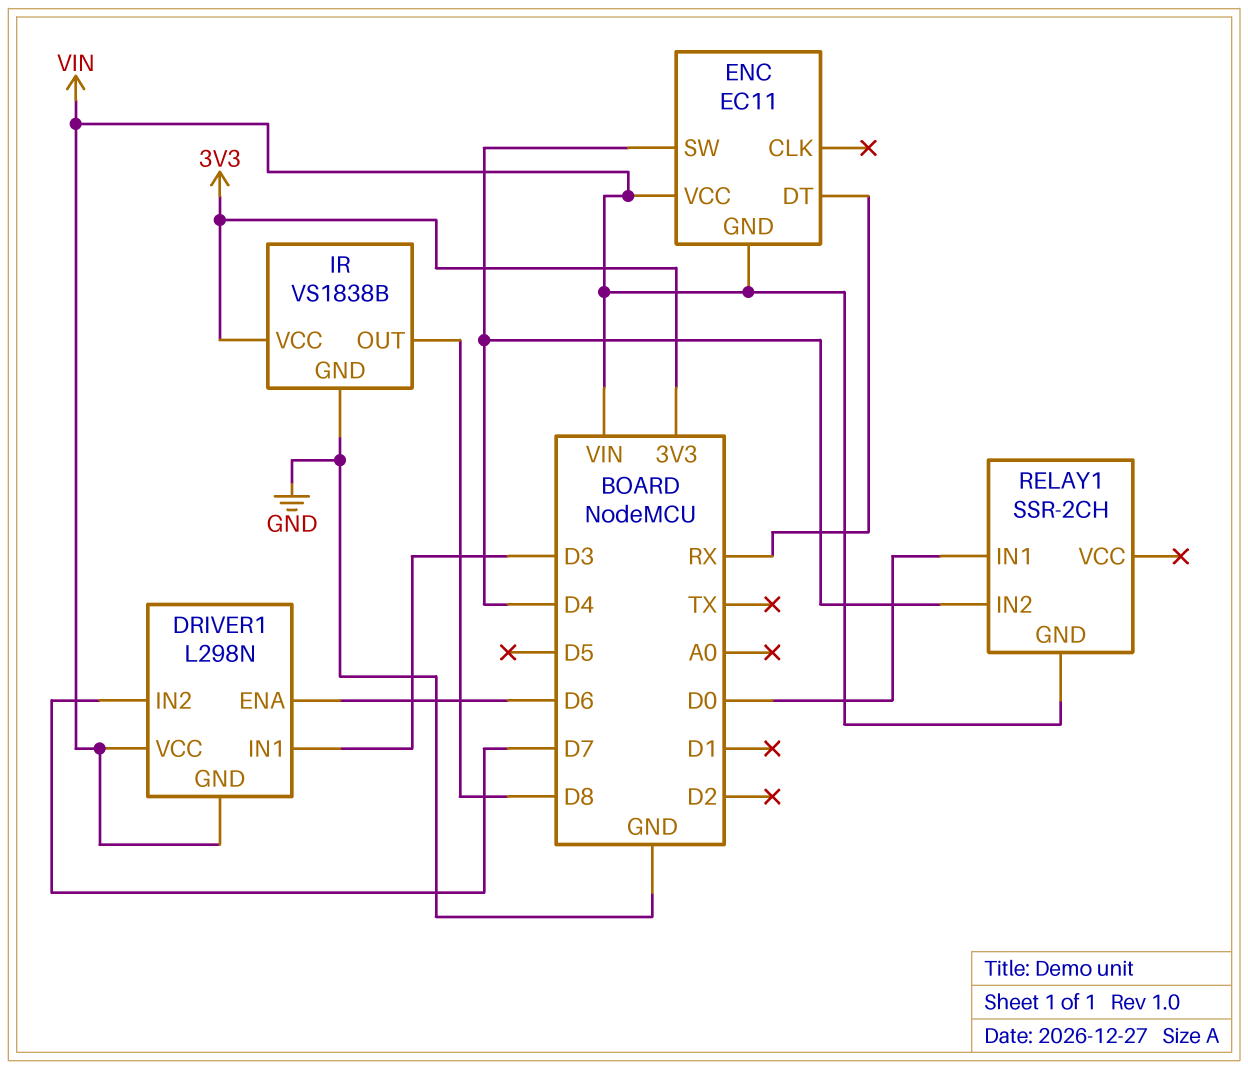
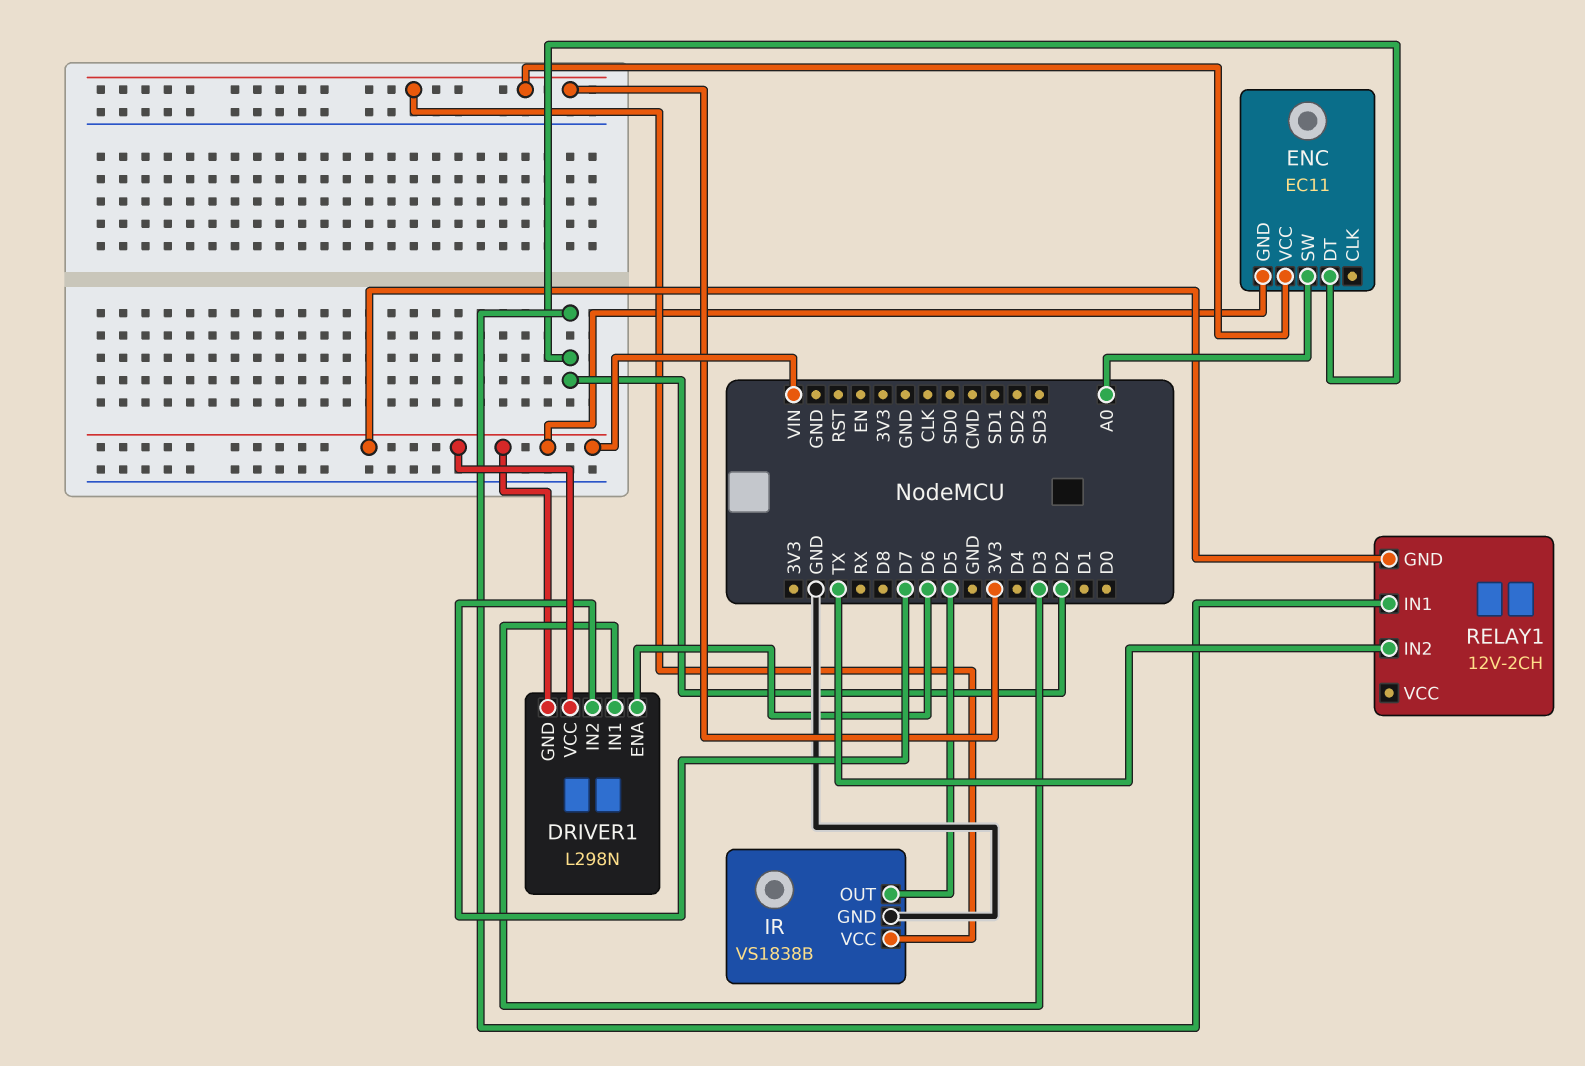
ENC pin DT: RX -> D2
ENC pin SW: D4 -> A0
ENC pin VCC: VIN -> 3V3
IR pin OUT: D8 -> D5
RELAY1: SSR-2CH -> 12V-2CH
RELAY1 pin IN1: D0 -> D2
RELAY1 pin IN2: D4 -> TX

